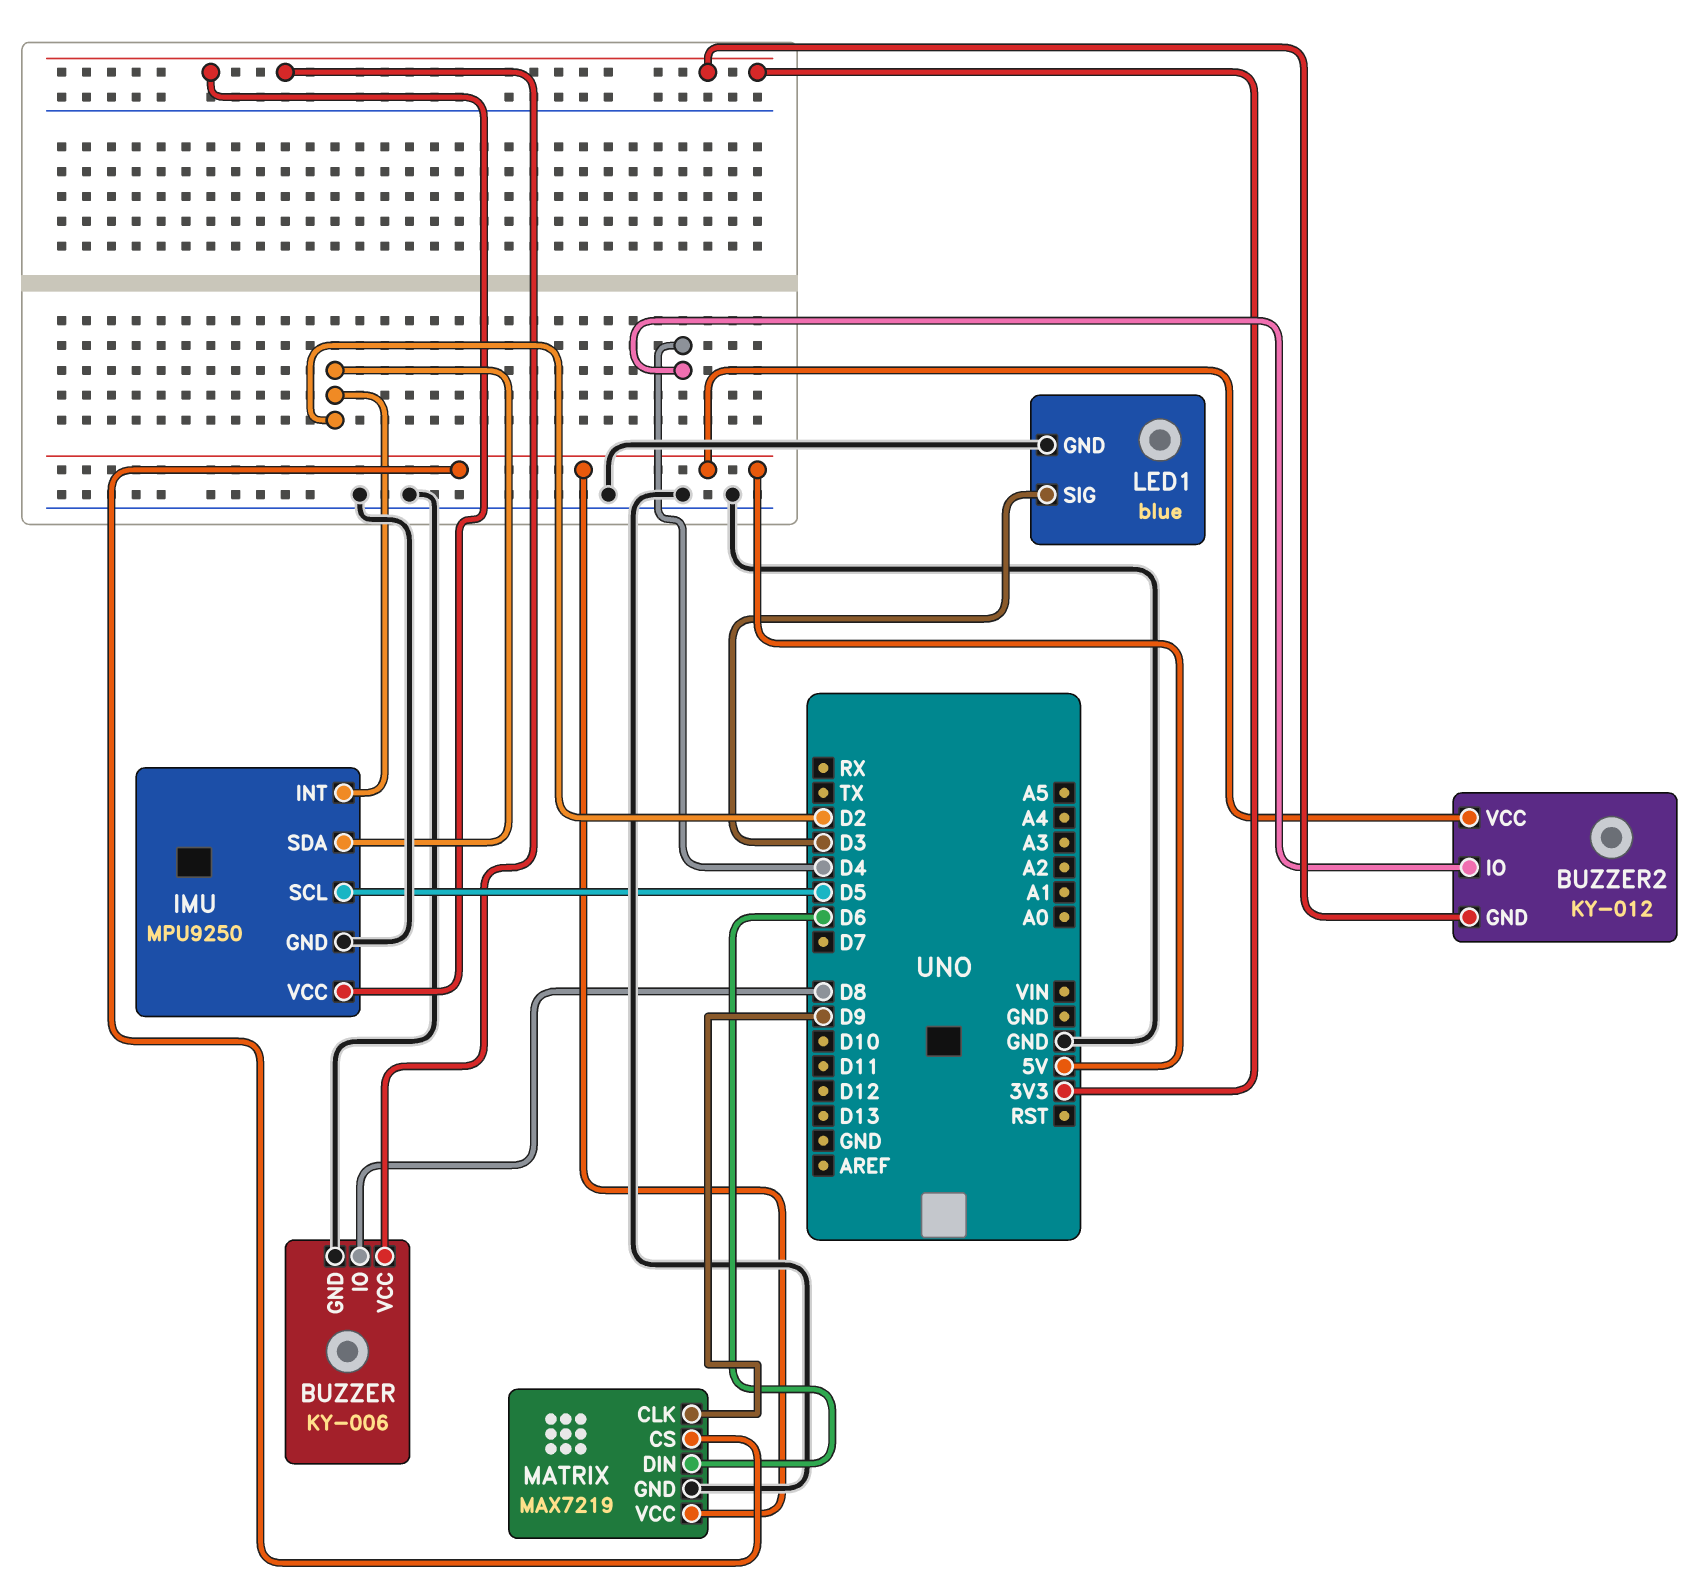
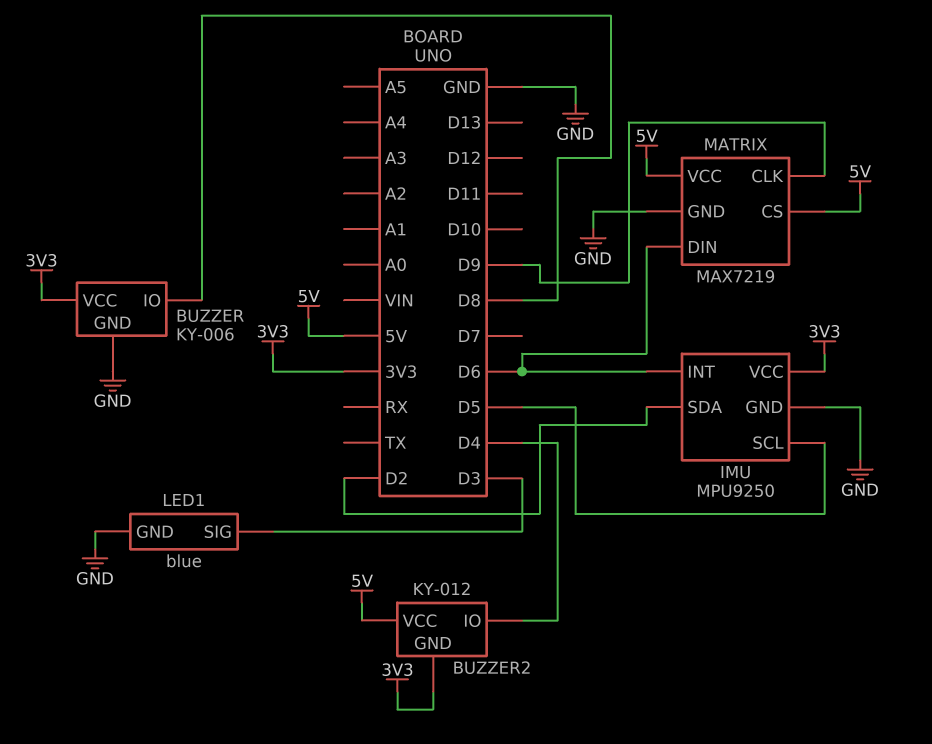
IMU pin INT: D2 -> D6

